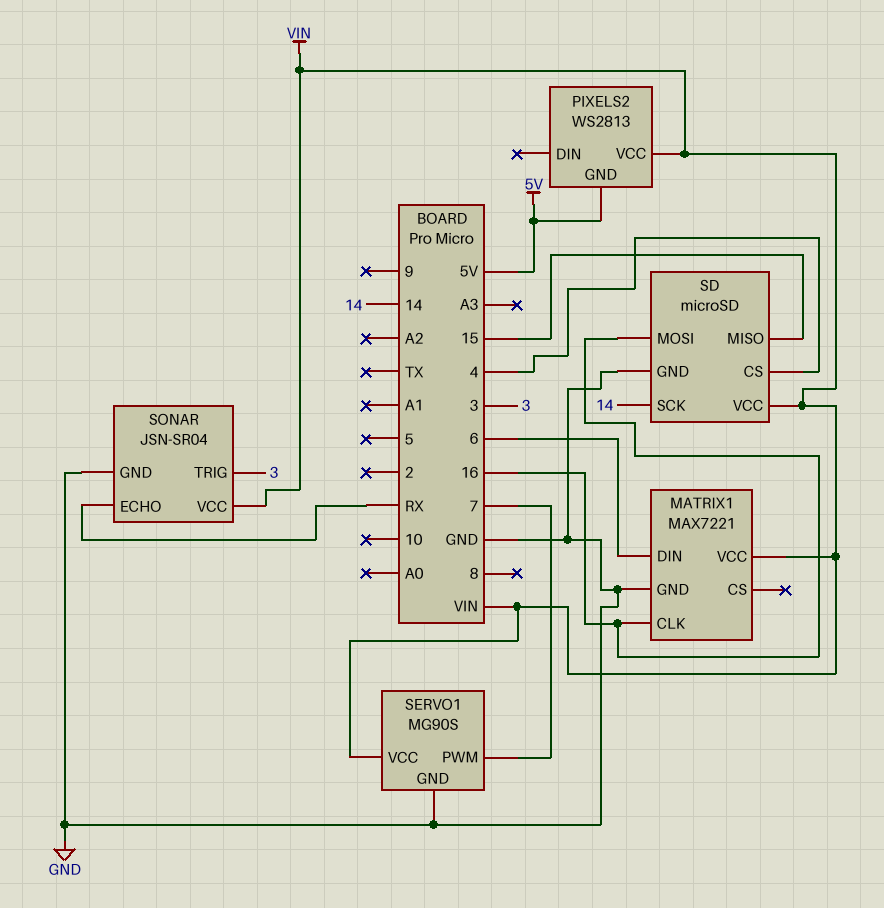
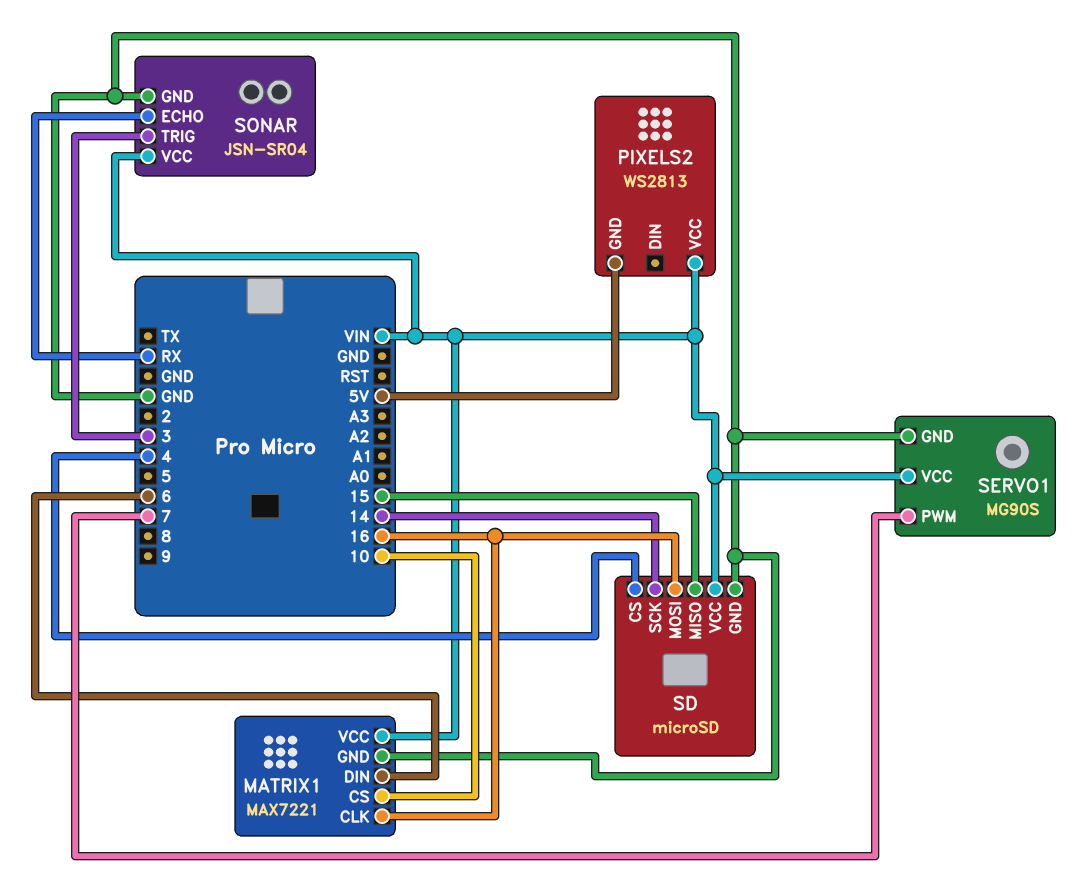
MATRIX1 pin CS: none -> 10

